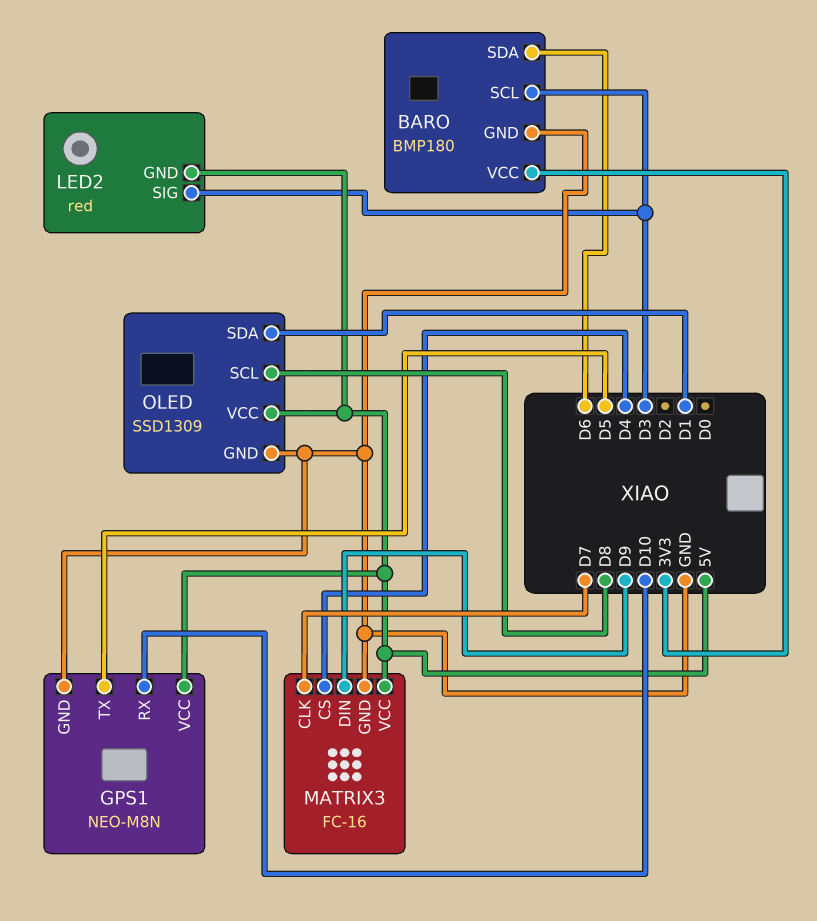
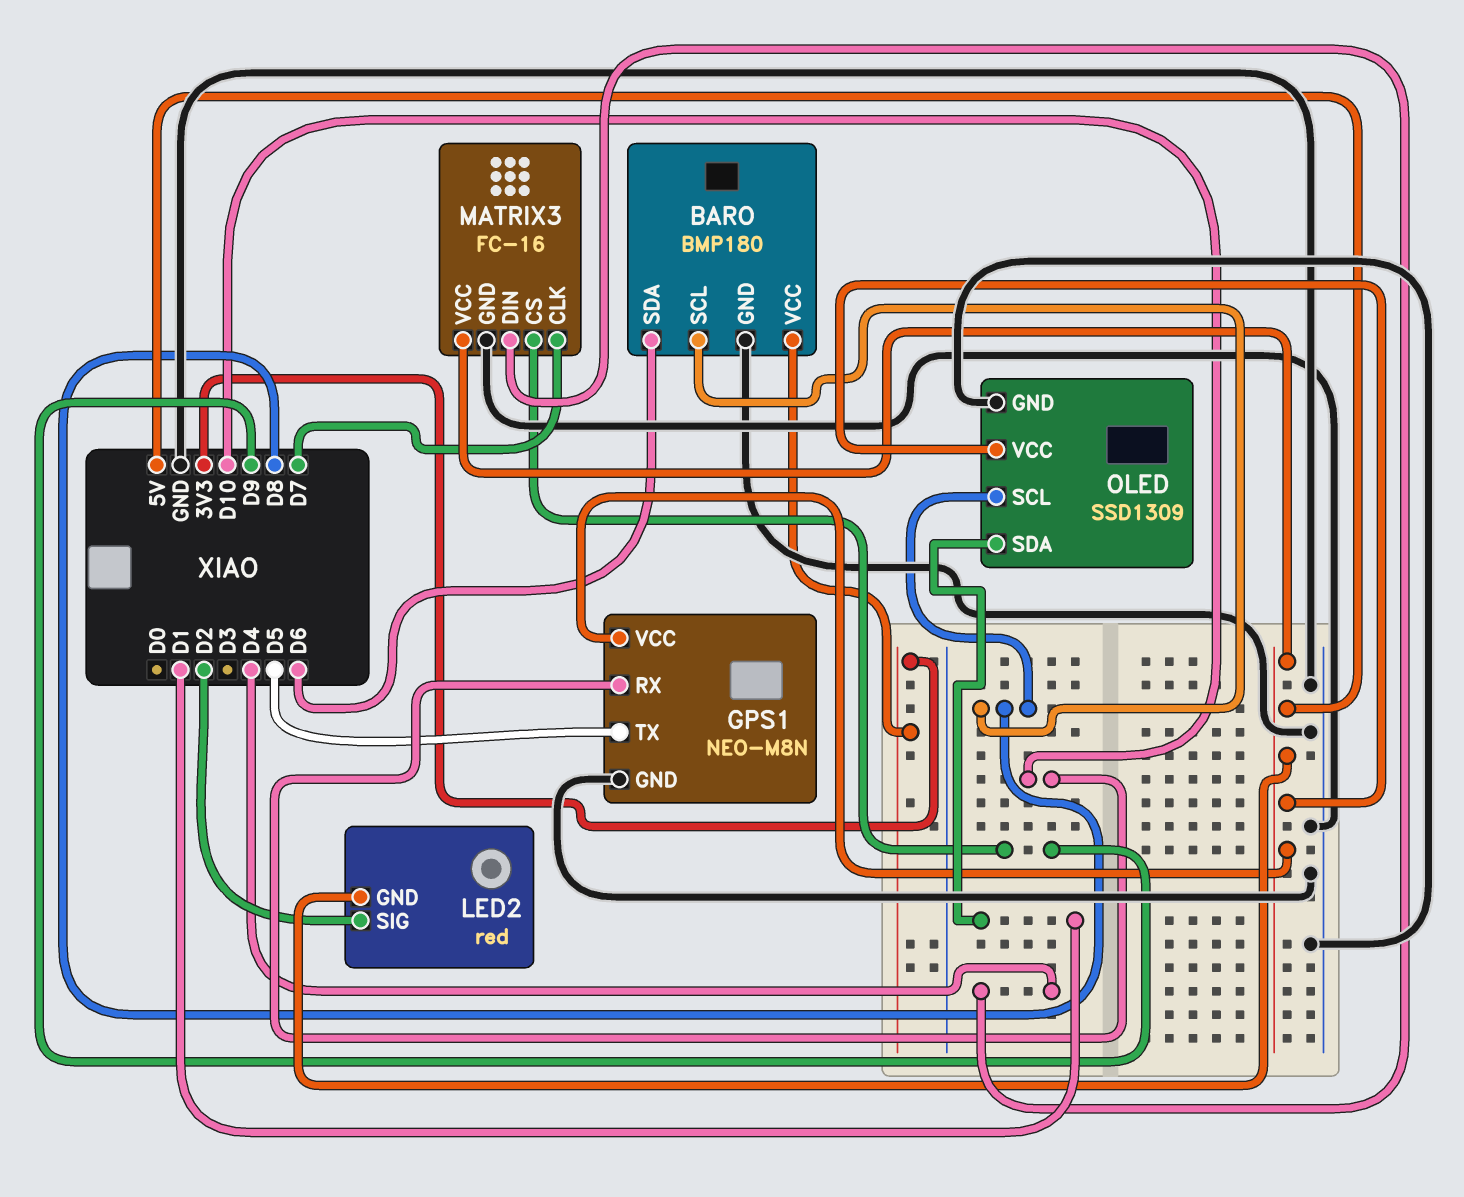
BARO pin SCL: D3 -> D8
LED2 pin SIG: D3 -> D2
MATRIX3 pin CS: D4 -> D9
MATRIX3 pin DIN: D9 -> D4

